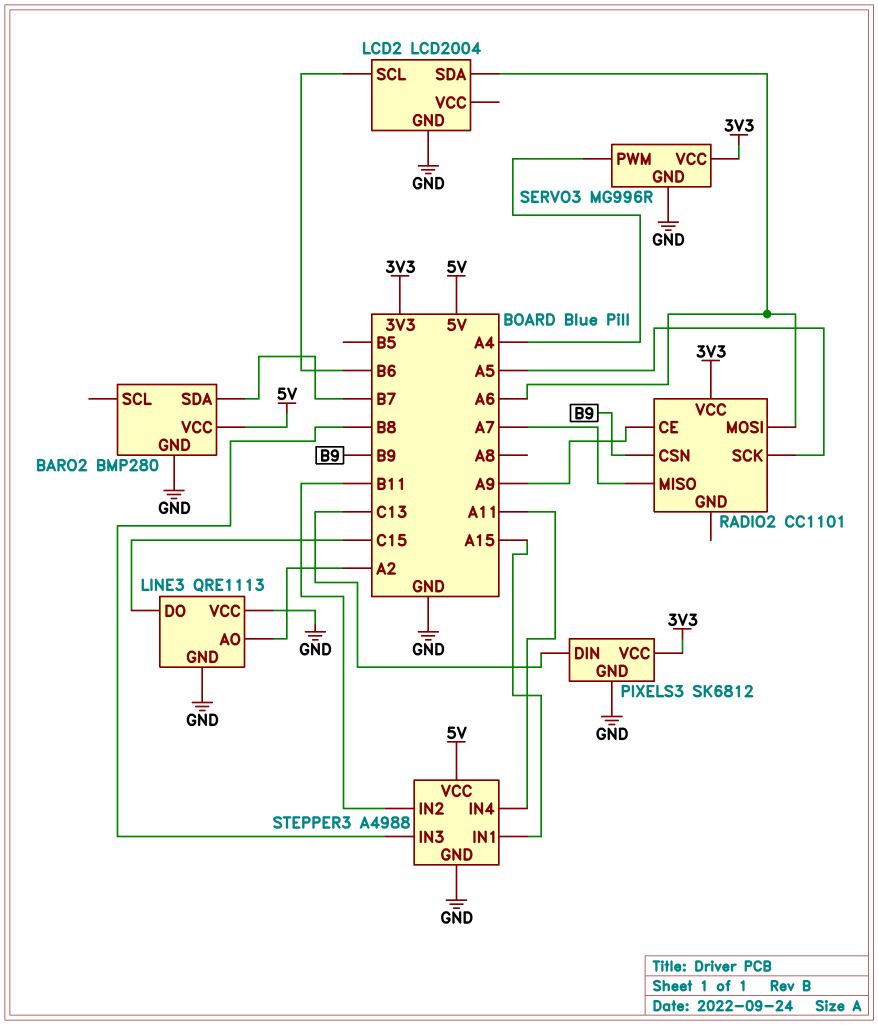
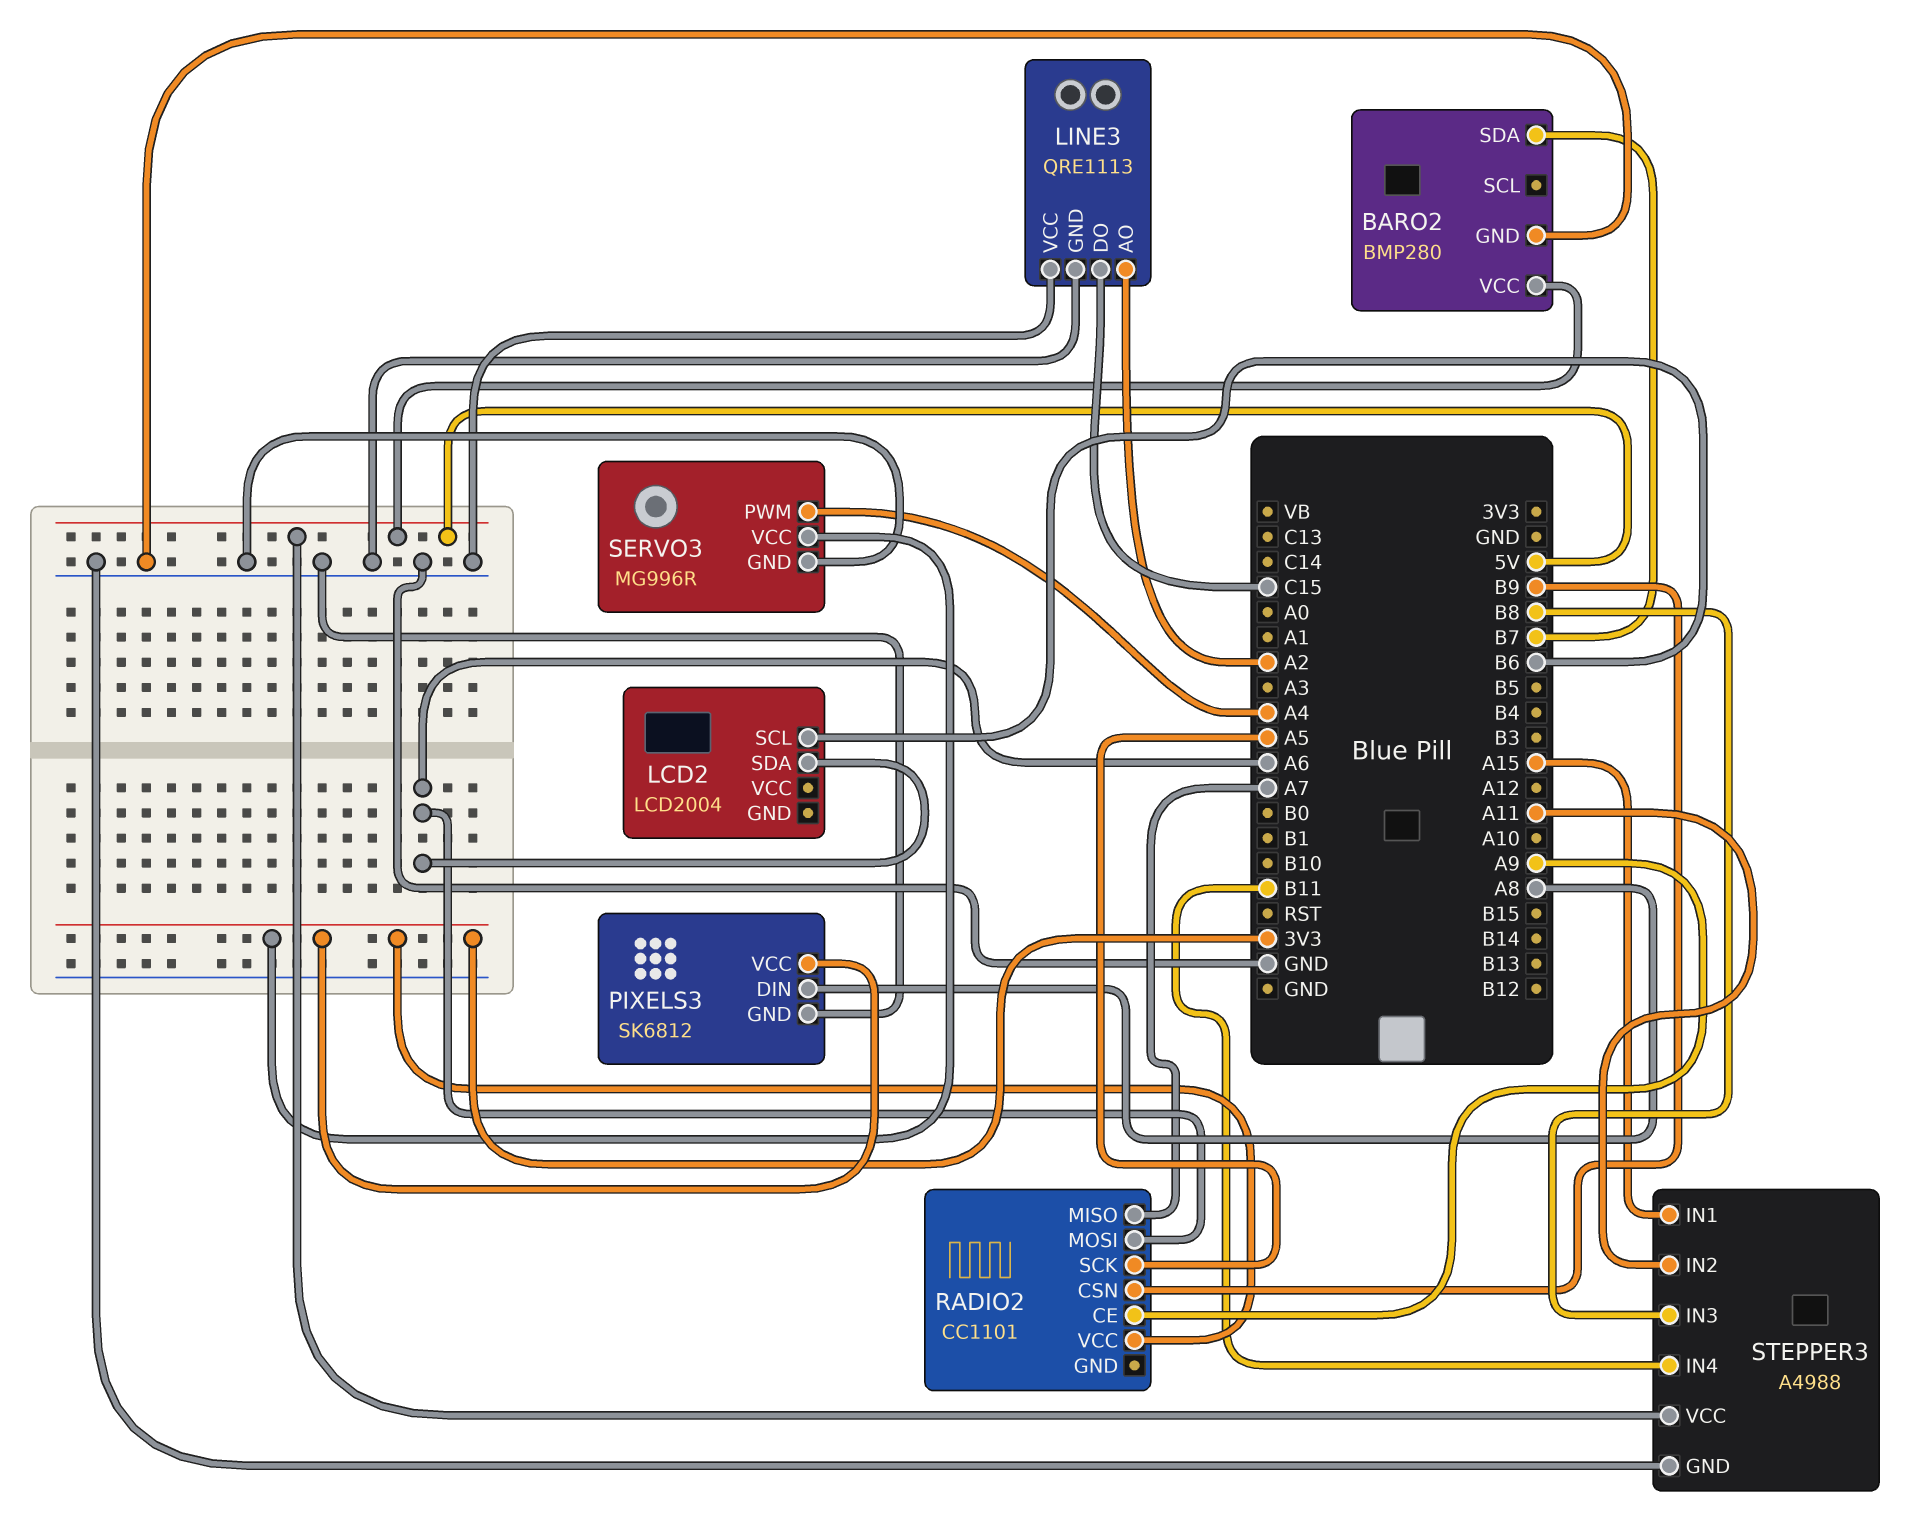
LCD2 pin GND: GND -> none
PIXELS3 pin DIN: C13 -> A8
STEPPER3 pin IN2: B11 -> A11
STEPPER3 pin IN4: A11 -> B11

